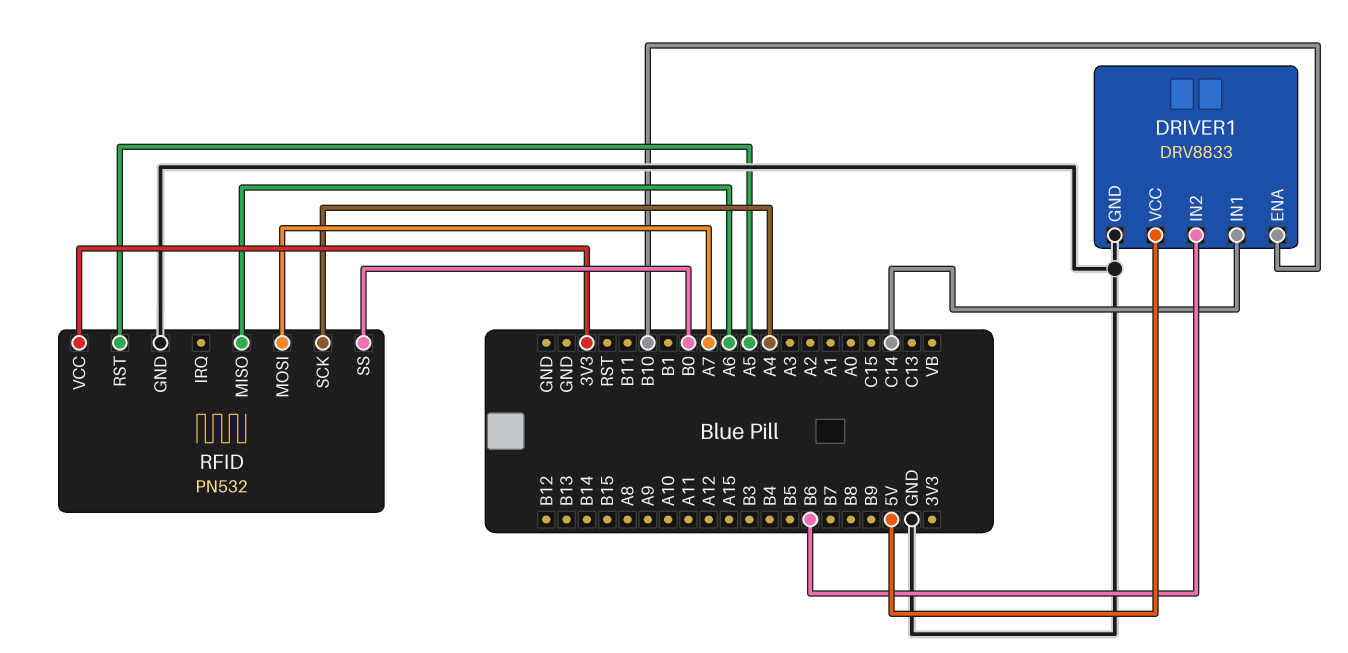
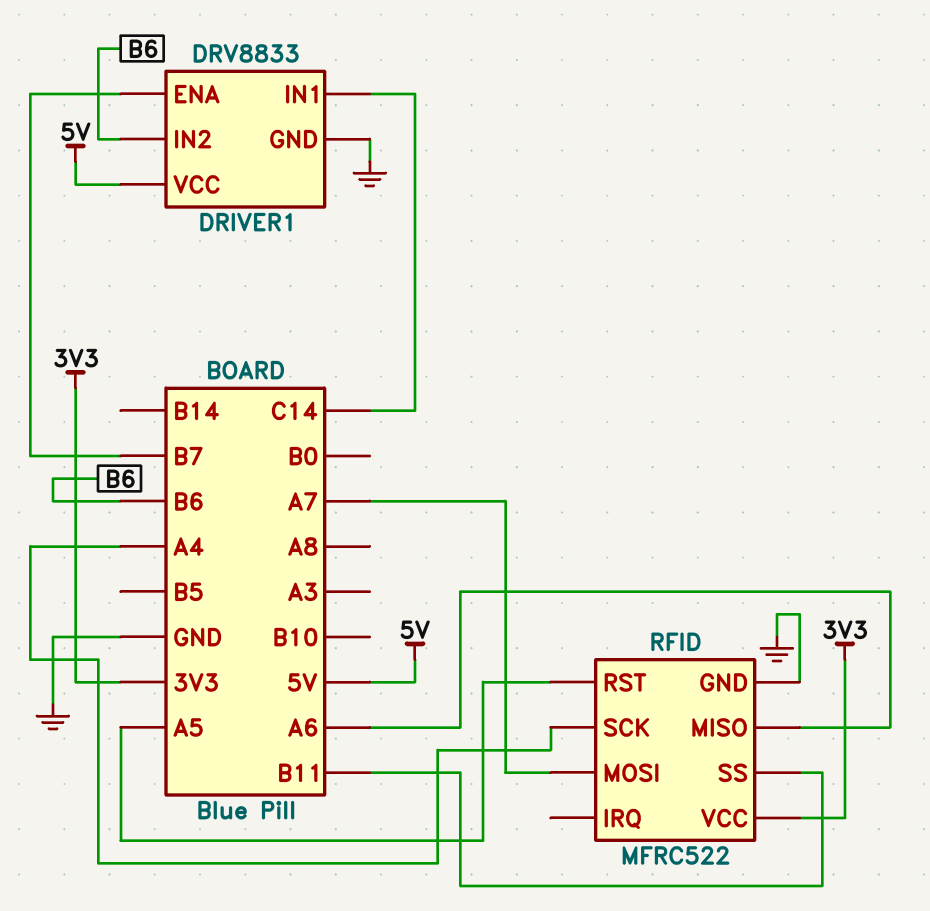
DRIVER1 pin ENA: B10 -> B7
RFID: PN532 -> MFRC522
RFID pin SS: B0 -> B11

